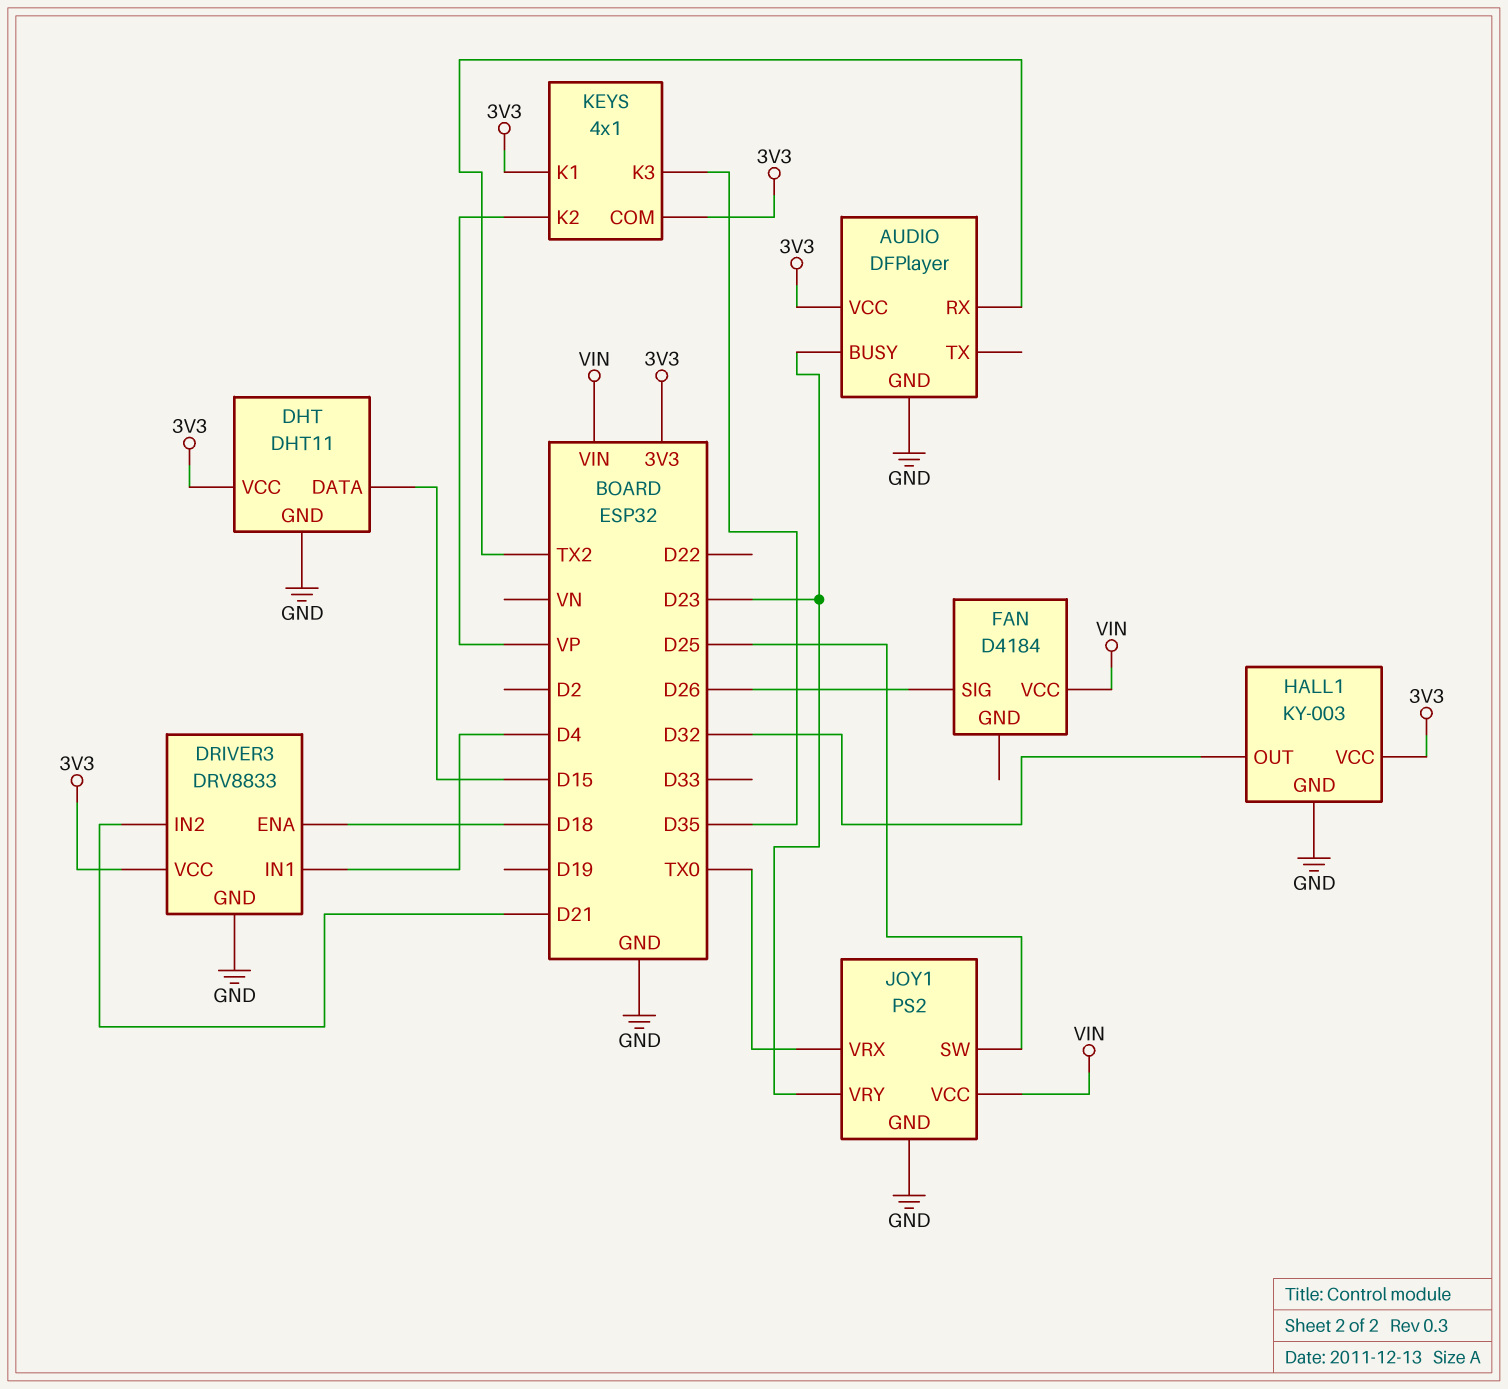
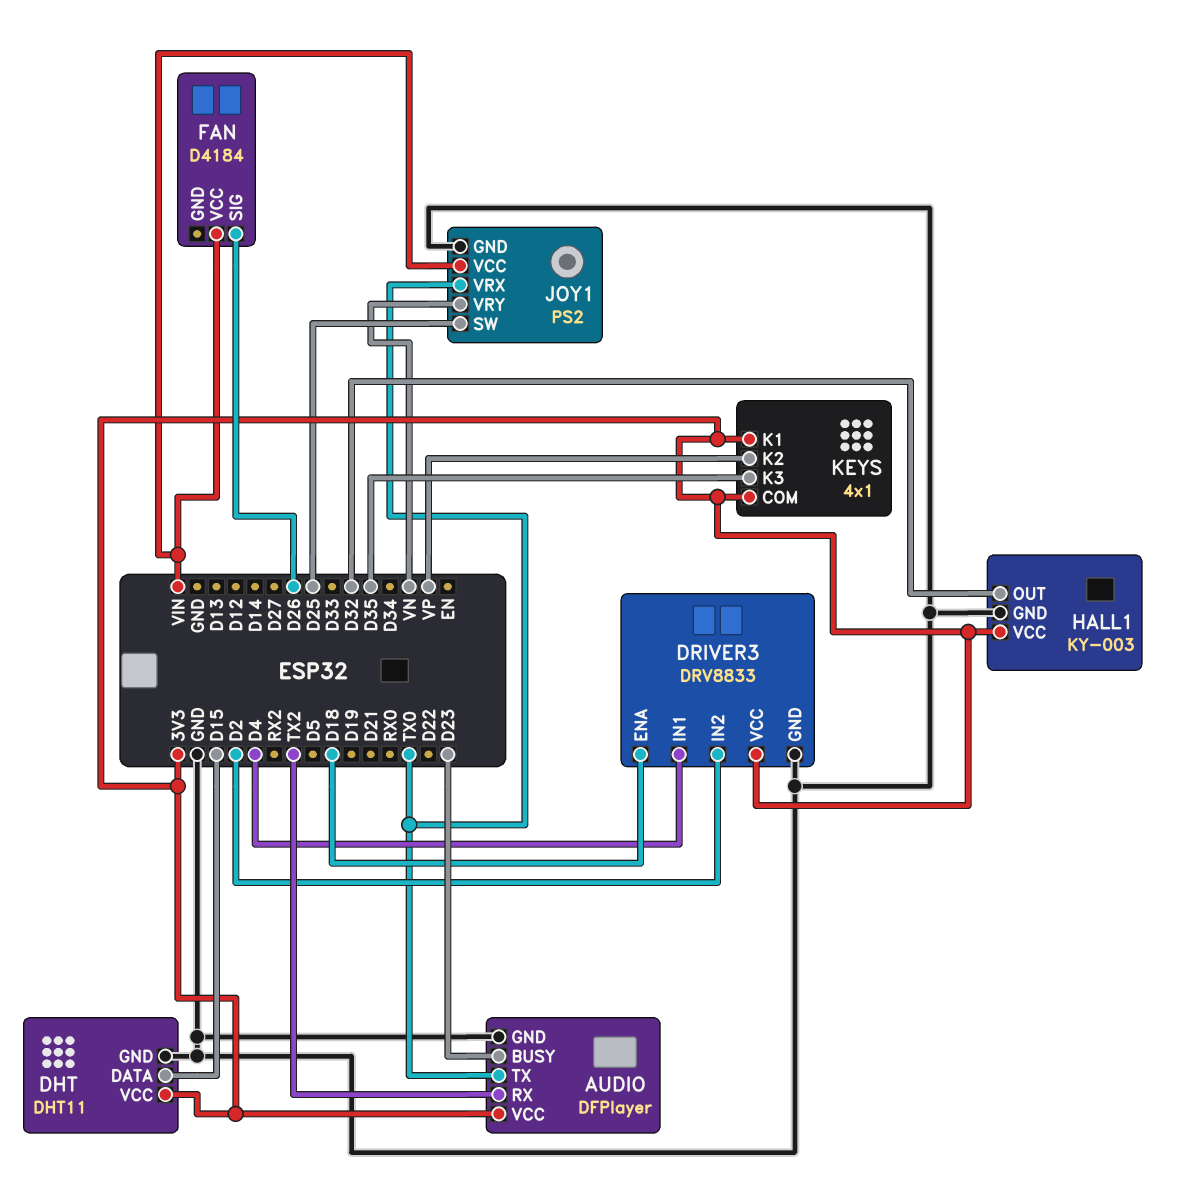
AUDIO pin TX: none -> TX0
DRIVER3 pin IN2: D21 -> D2
JOY1 pin VRY: D23 -> VN

